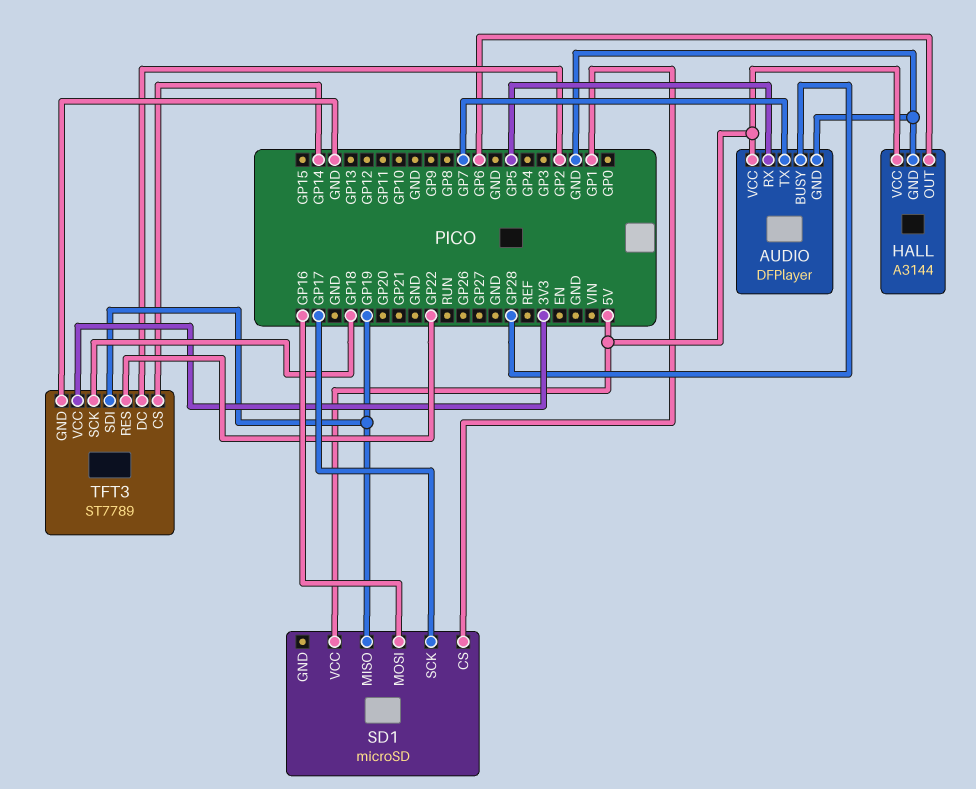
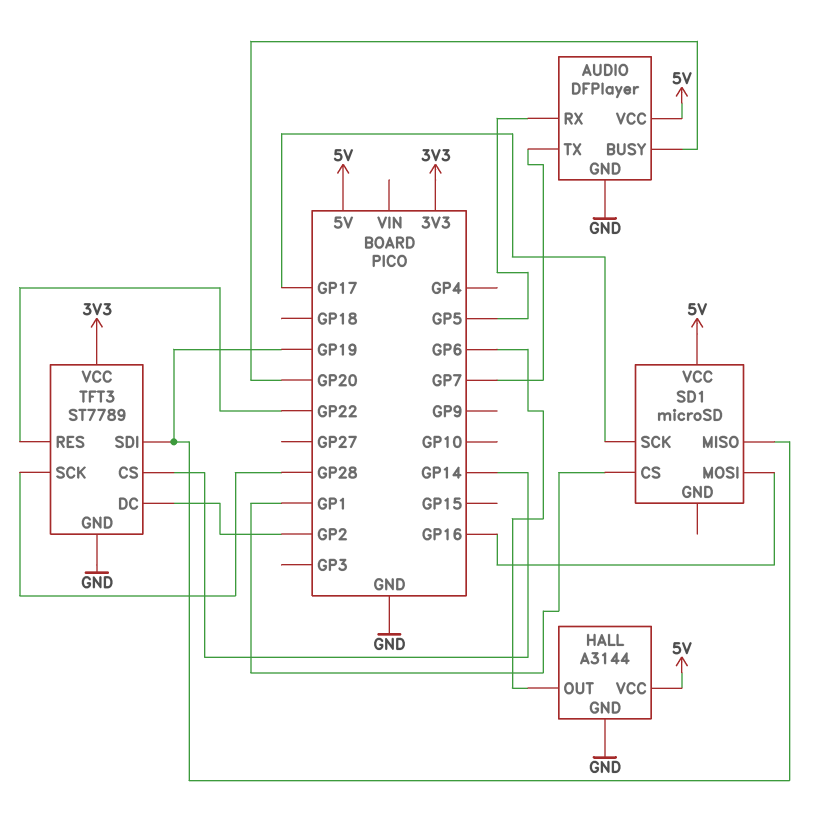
AUDIO pin BUSY: GP28 -> GP20
TFT3 pin SCK: GP18 -> GP28

